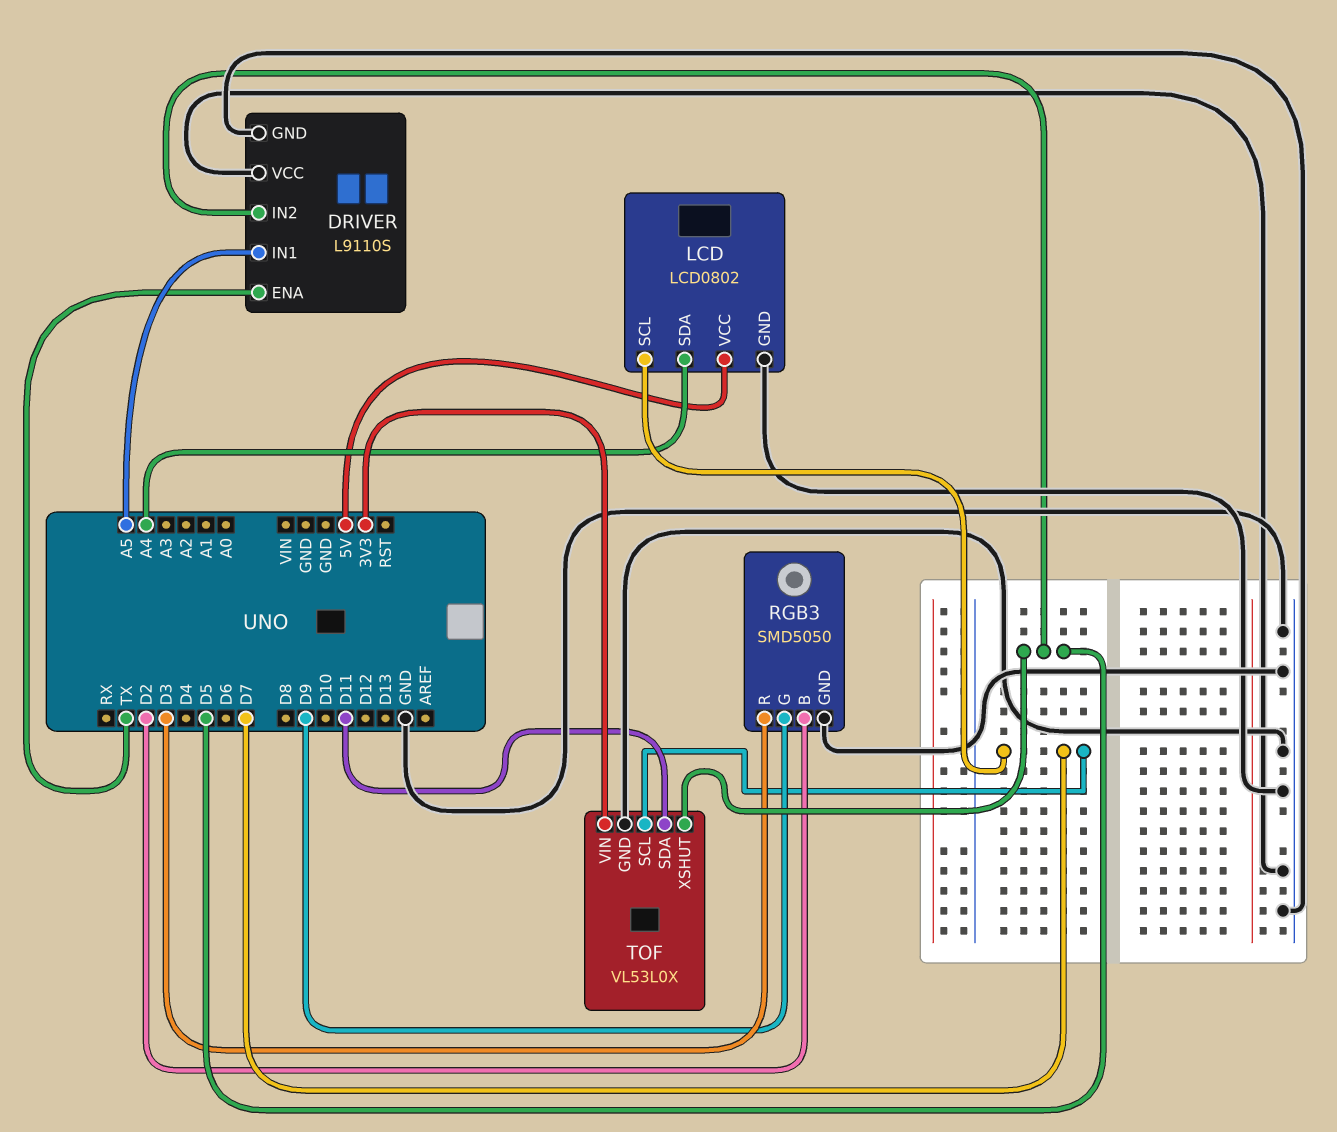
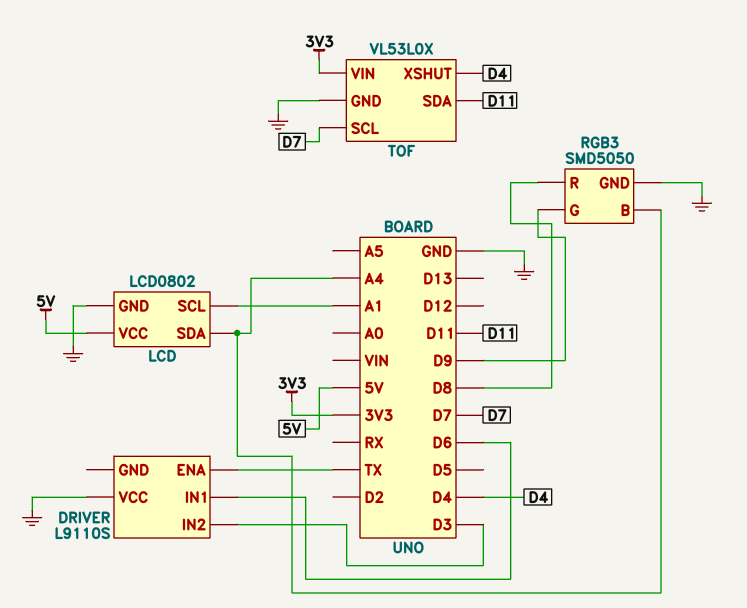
DRIVER pin GND: GND -> none
DRIVER pin IN1: A5 -> D6
DRIVER pin IN2: D5 -> D3
LCD pin SCL: D7 -> A1
RGB3 pin B: D2 -> A4
RGB3 pin R: D3 -> D8
TOF pin XSHUT: D5 -> D4

